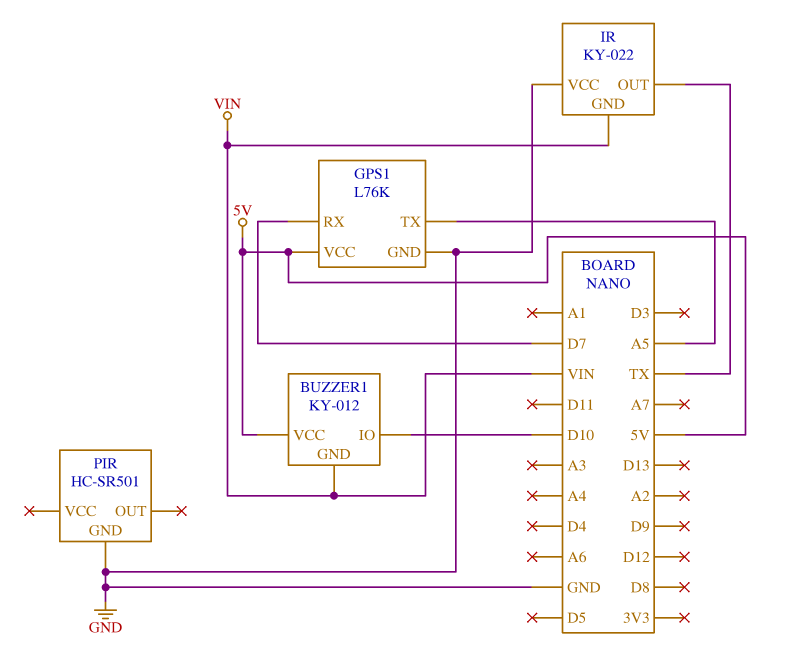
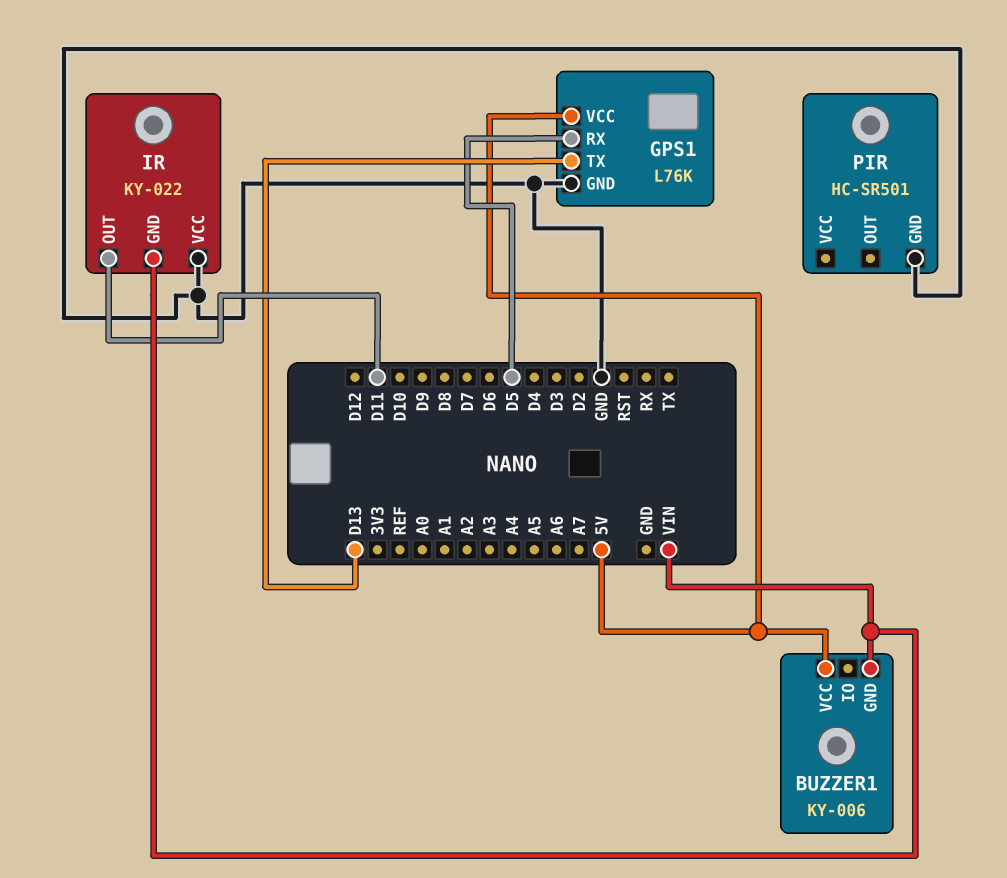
BUZZER1: KY-012 -> KY-006
BUZZER1 pin IO: D10 -> none
GPS1 pin RX: D7 -> D5
GPS1 pin TX: A5 -> D13
IR pin OUT: TX -> D11

